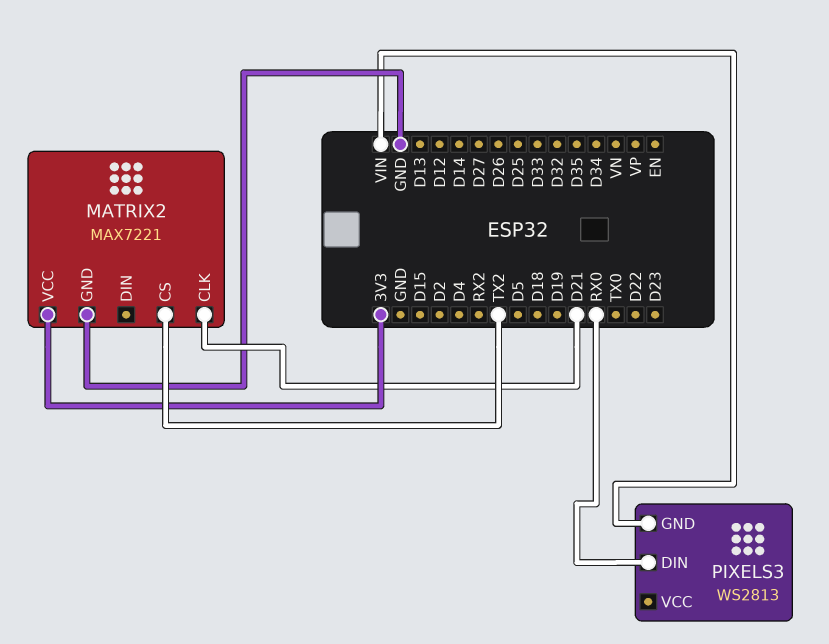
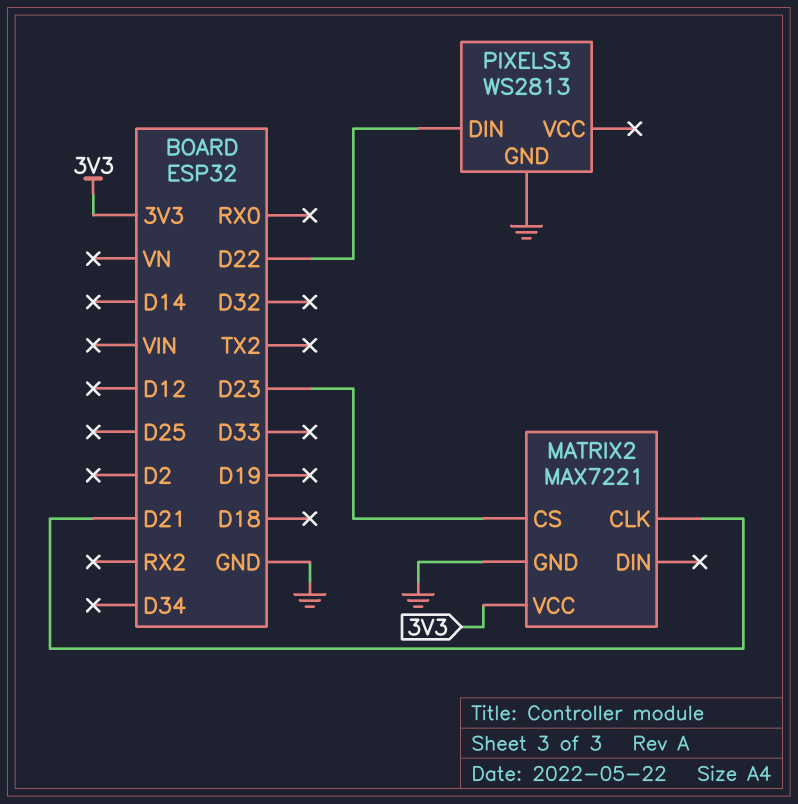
MATRIX2 pin CS: TX2 -> D23
PIXELS3 pin DIN: RX0 -> D22
PIXELS3 pin GND: VIN -> GND

